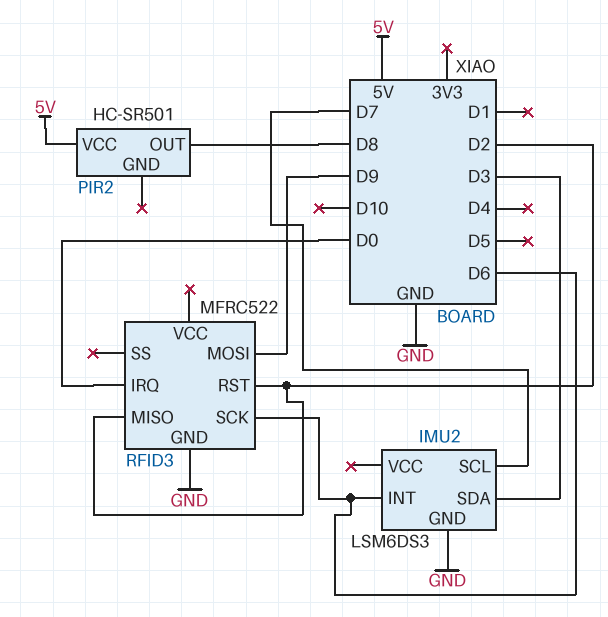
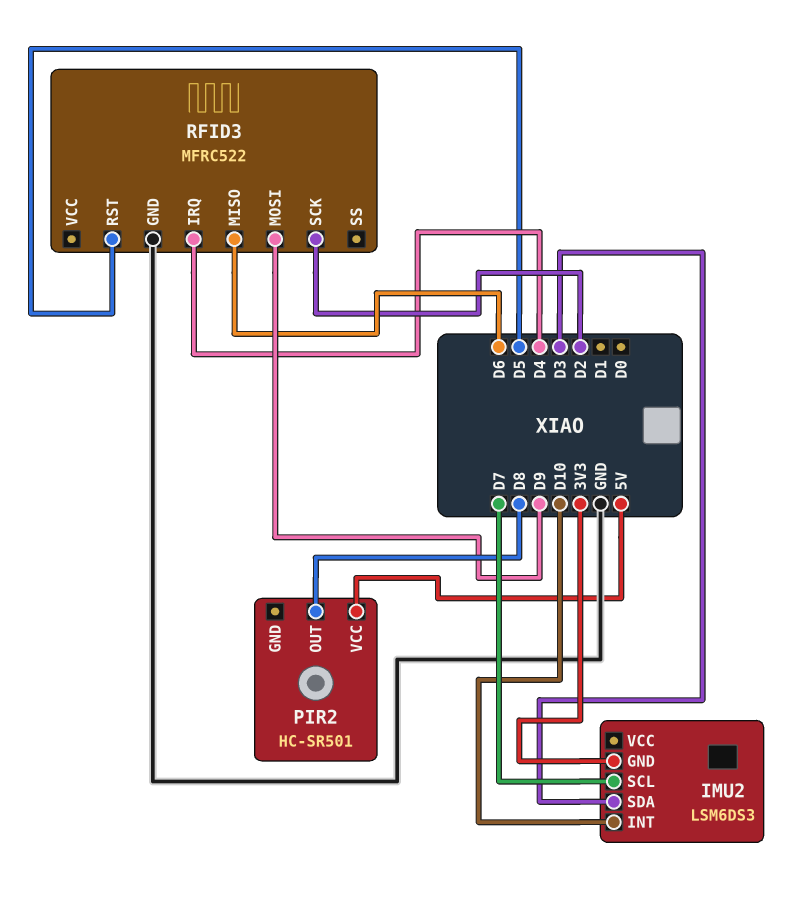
IMU2 pin GND: GND -> 3V3
IMU2 pin INT: D6 -> D10
RFID3 pin IRQ: D0 -> D4
RFID3 pin MISO: D2 -> D6
RFID3 pin RST: D2 -> D5
RFID3 pin SCK: D6 -> D2

